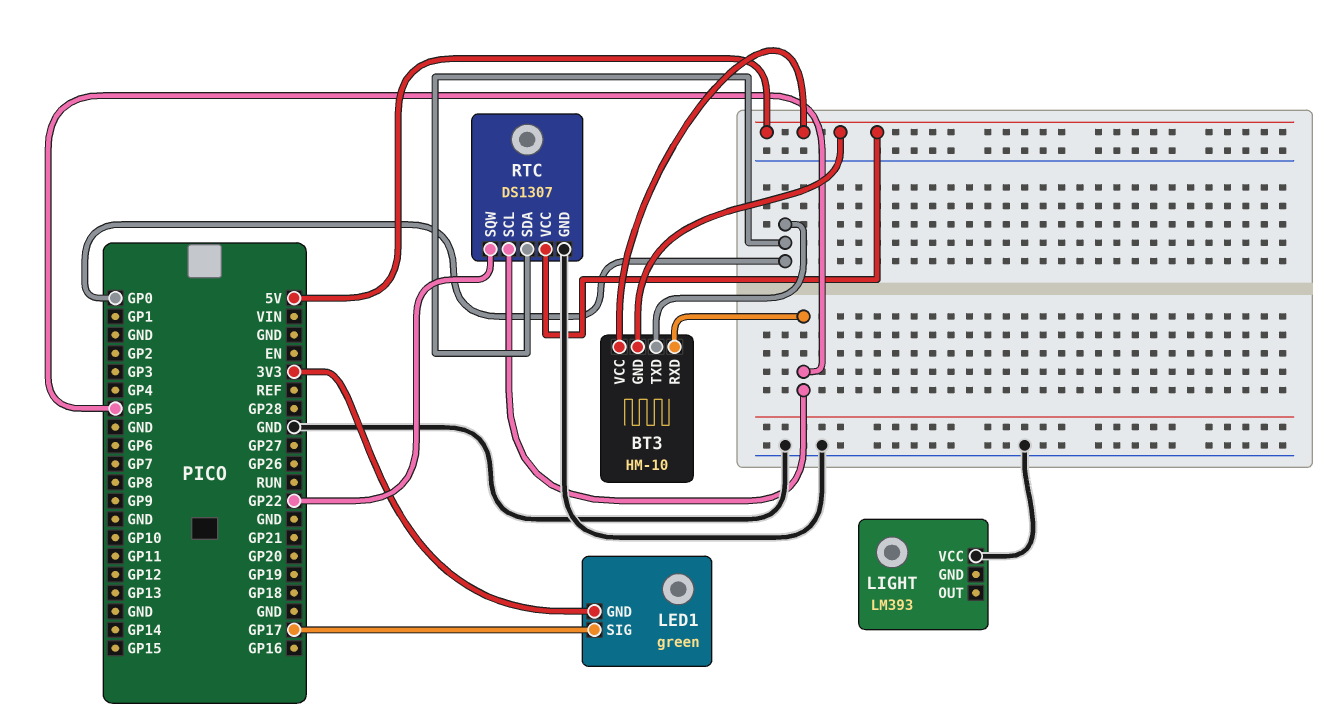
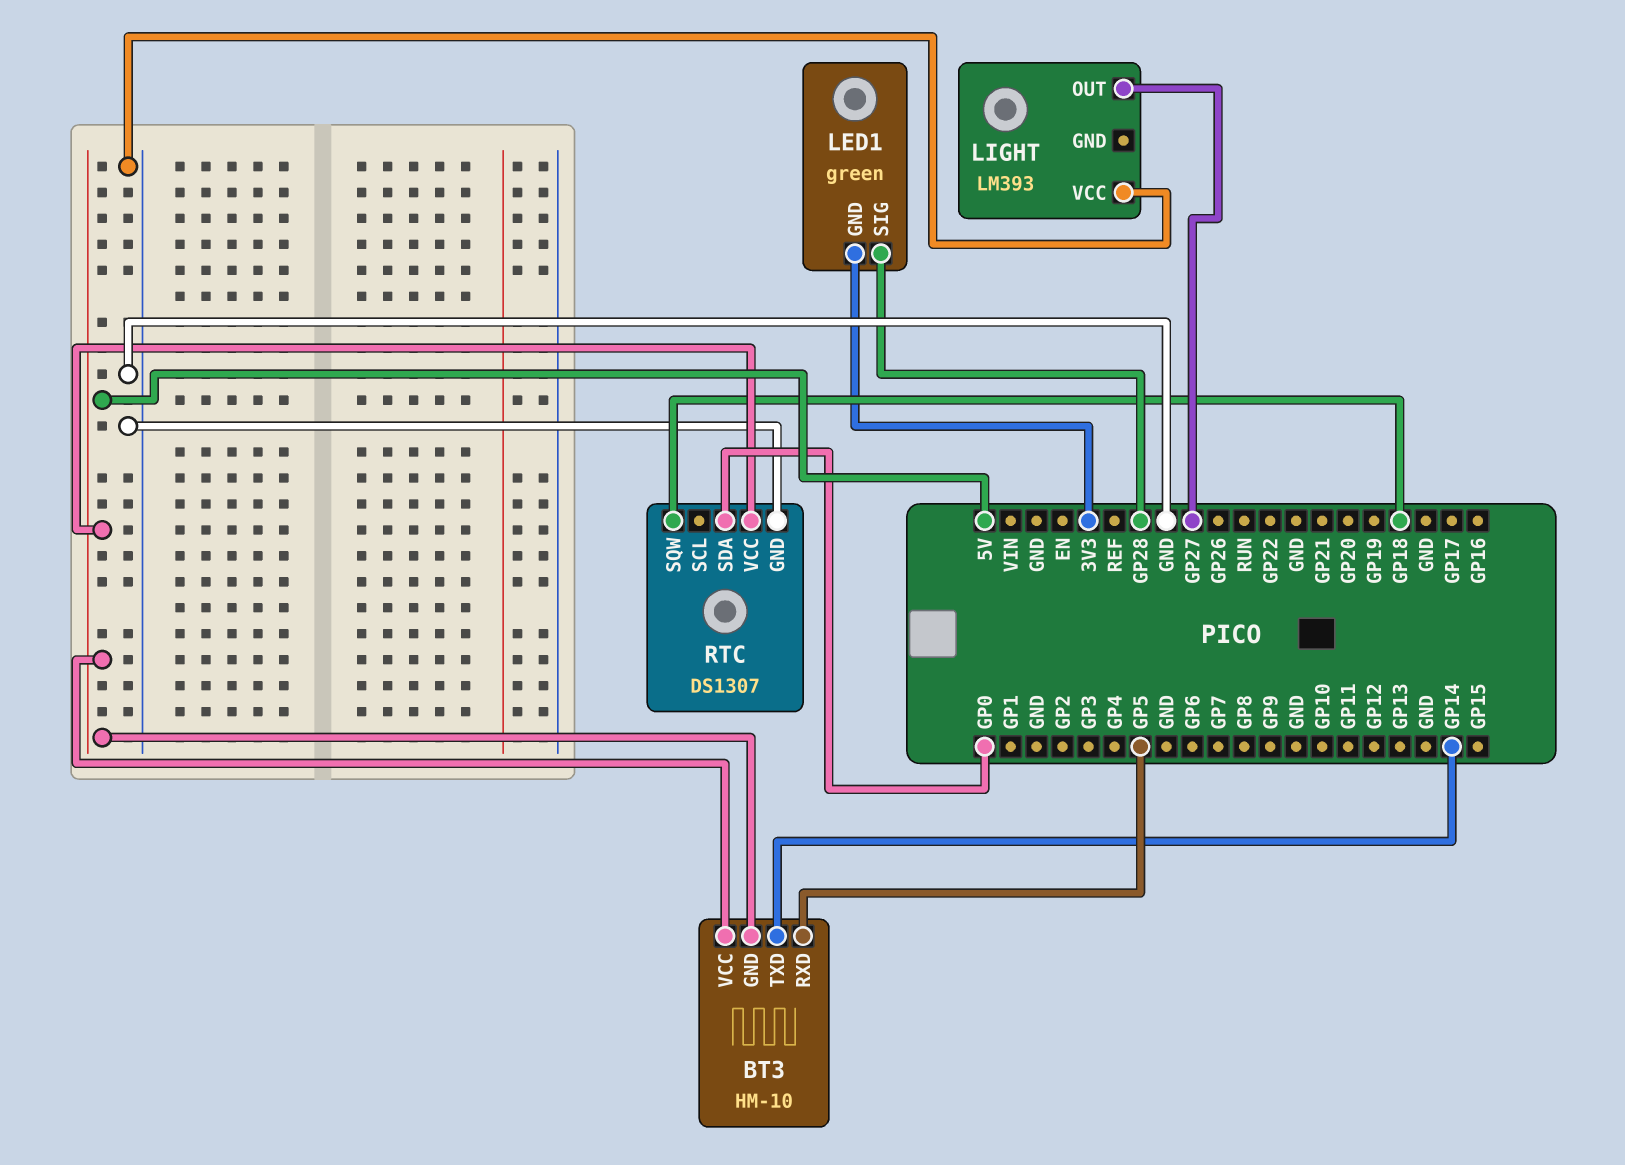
BT3 pin TXD: GP0 -> GP14
LED1 pin SIG: GP17 -> GP28
LIGHT pin OUT: none -> GP27
RTC pin SCL: GP5 -> none
RTC pin SQW: GP22 -> GP18

